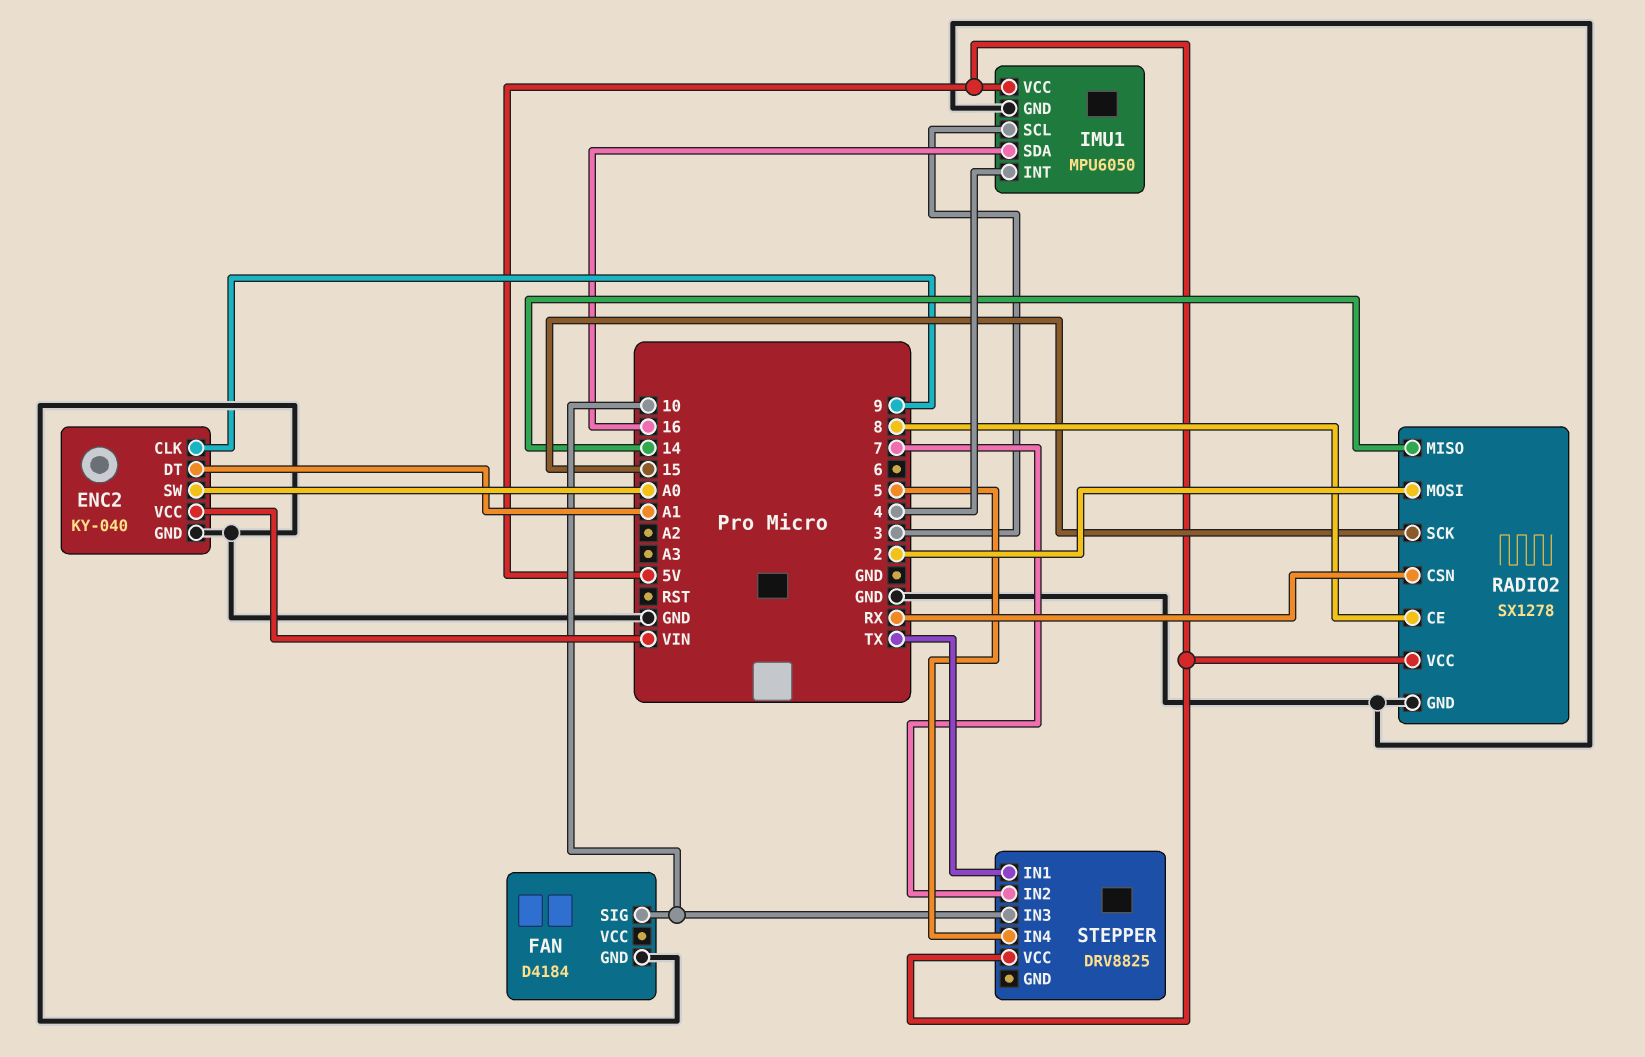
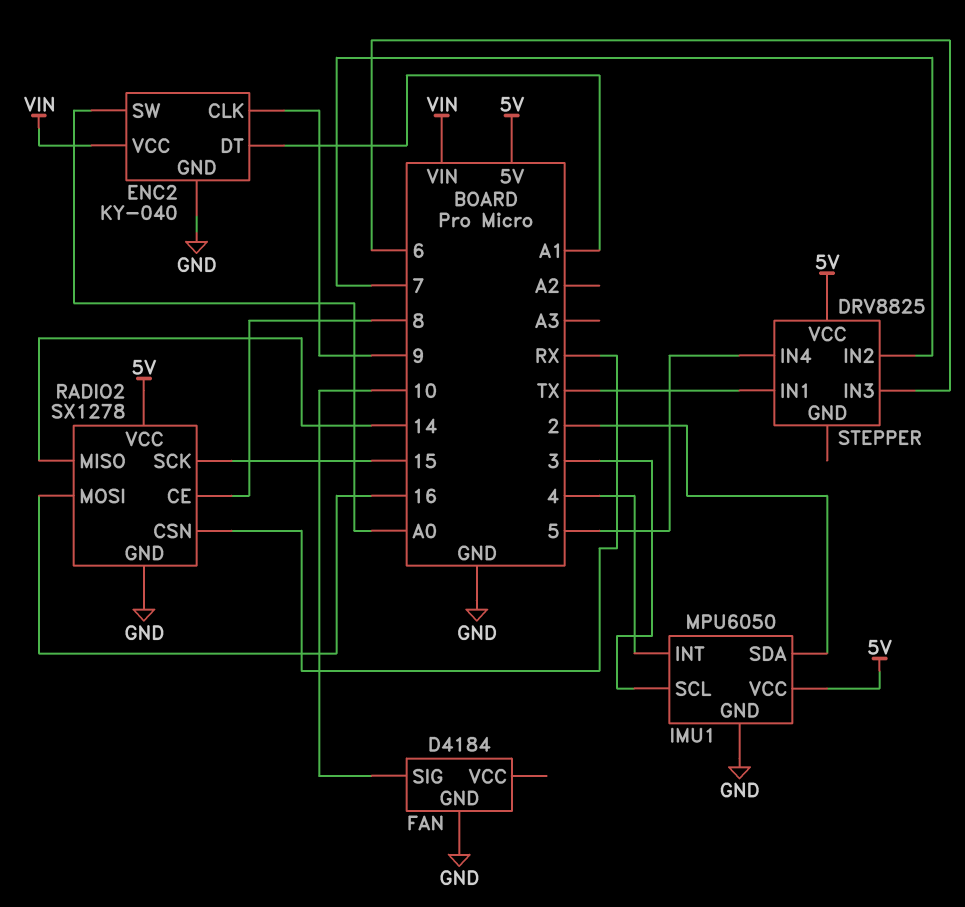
IMU1 pin SDA: 16 -> 2
RADIO2 pin MOSI: 2 -> 16
STEPPER pin IN3: 10 -> 6

